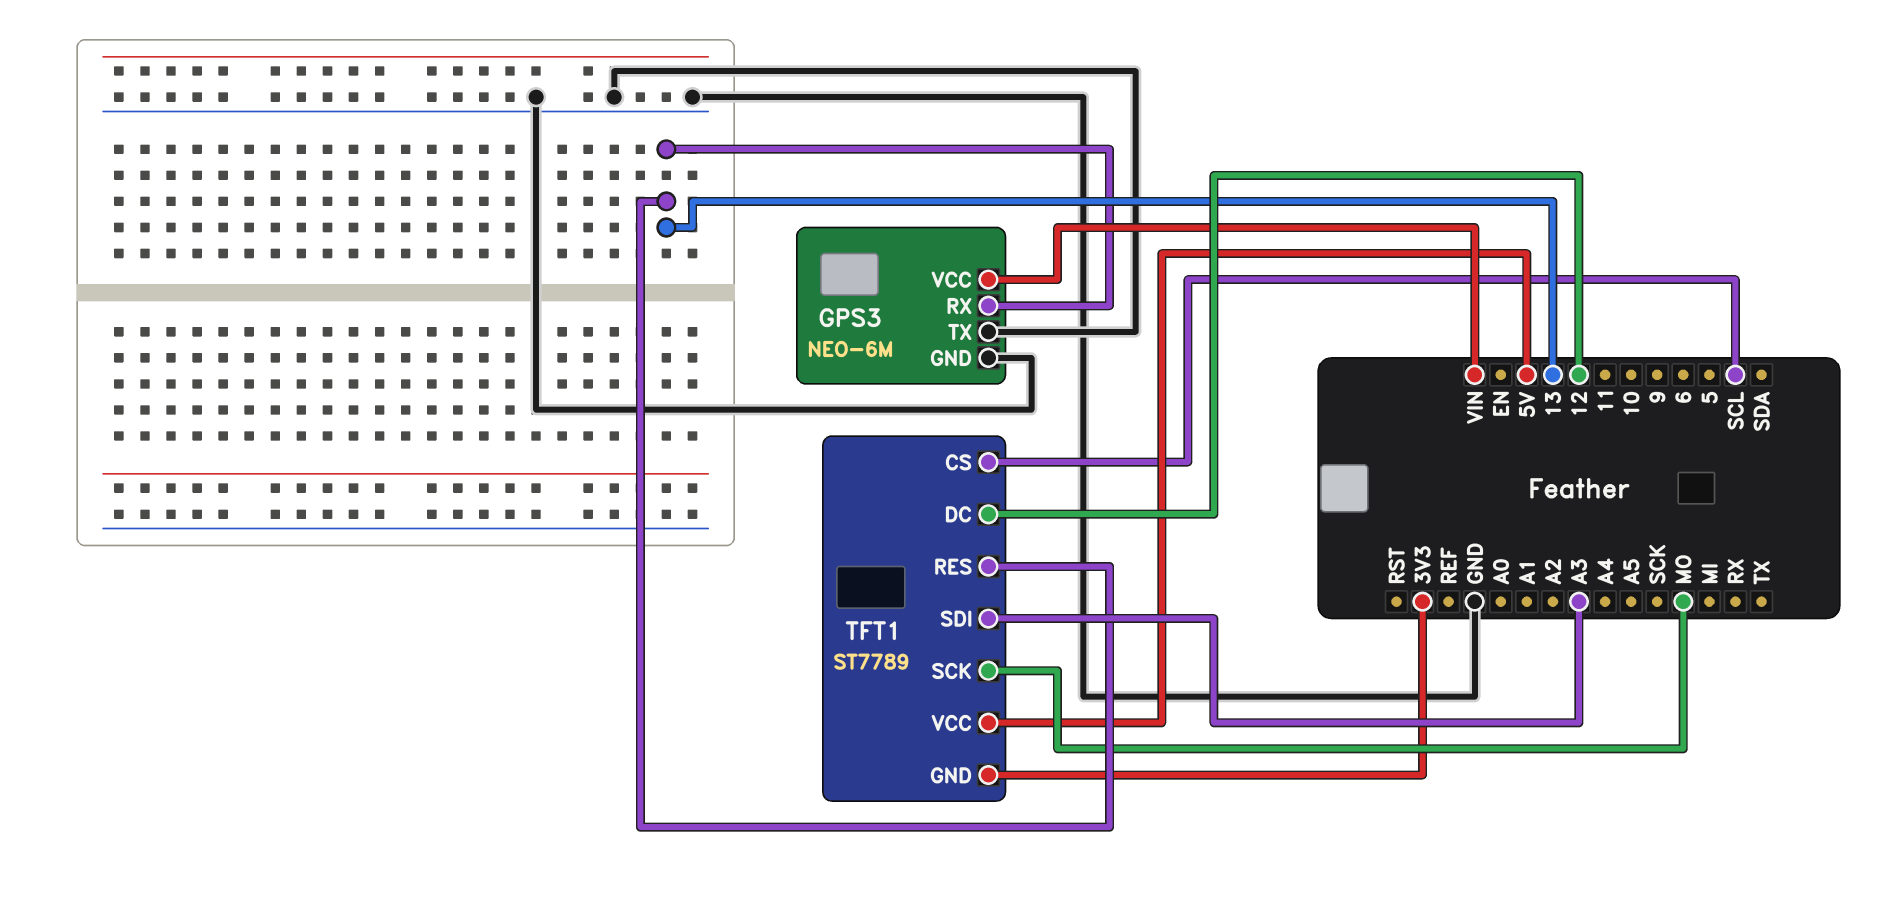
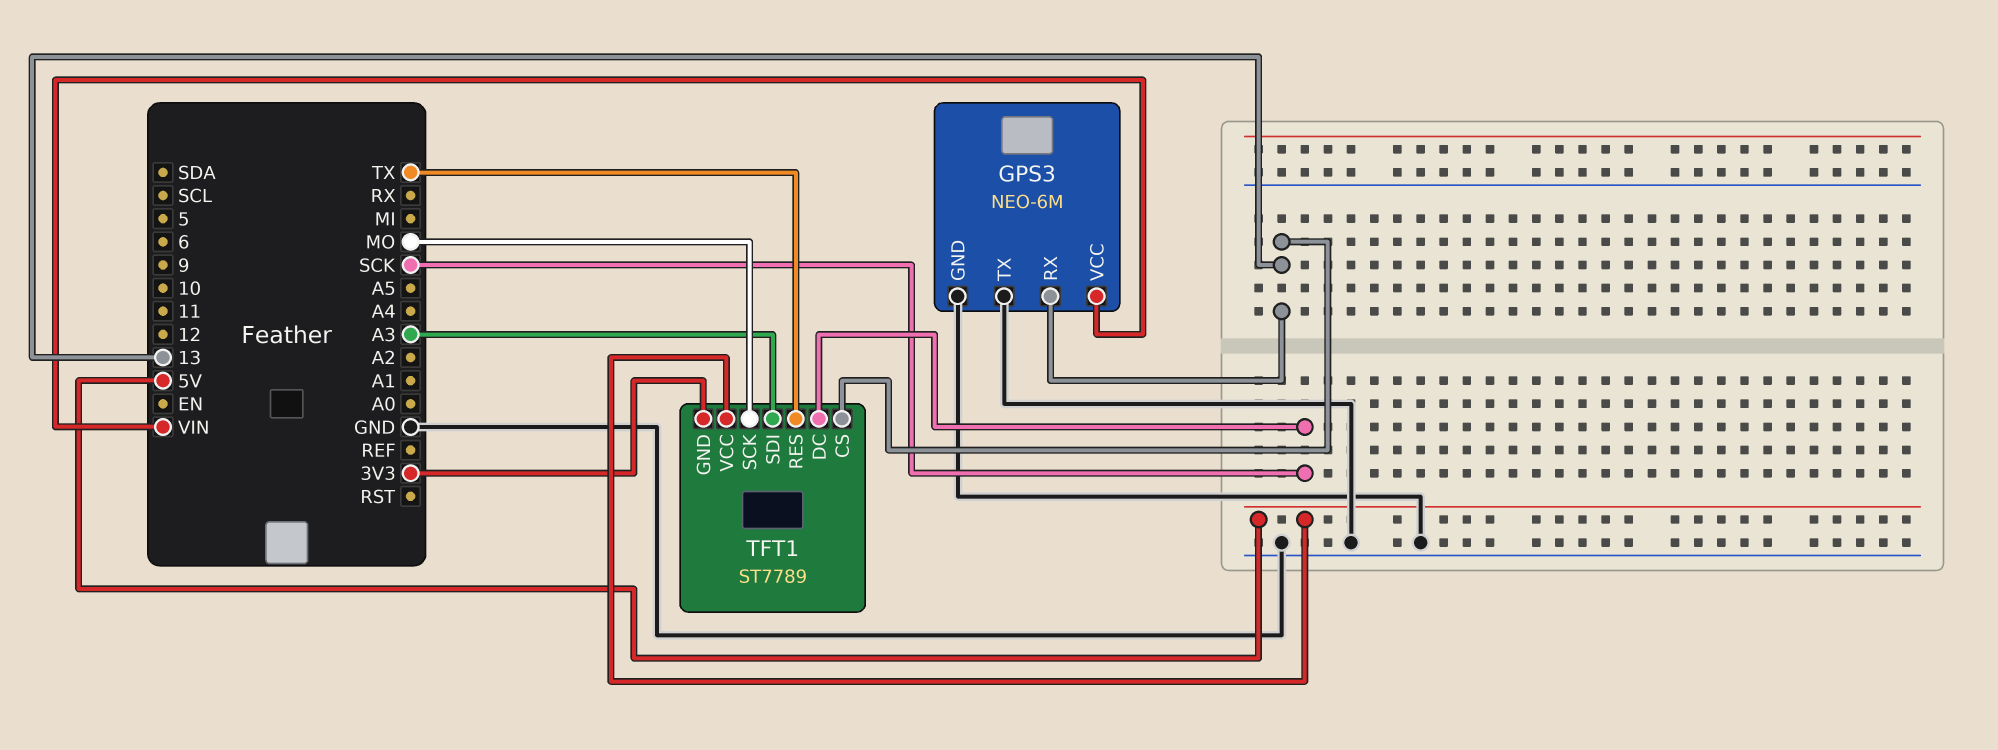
TFT1 pin CS: SCL -> 13
TFT1 pin DC: 12 -> SCK
TFT1 pin RES: 13 -> TX

